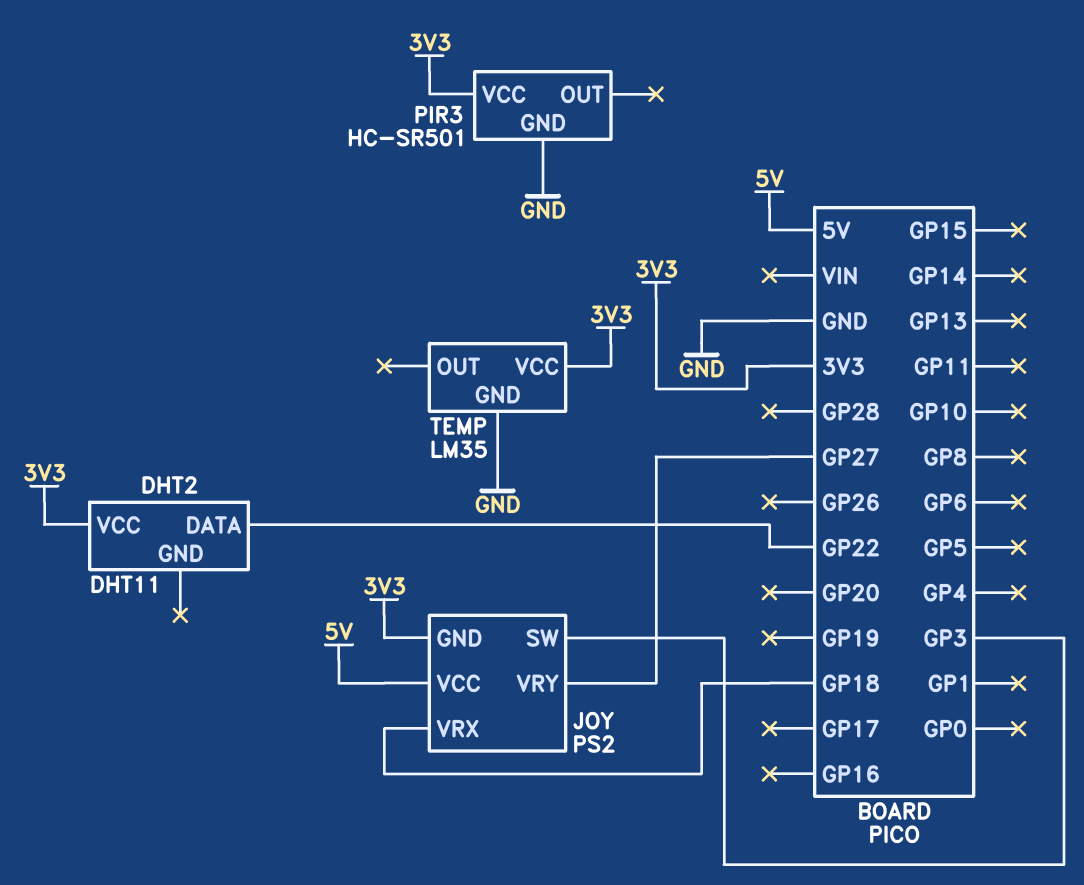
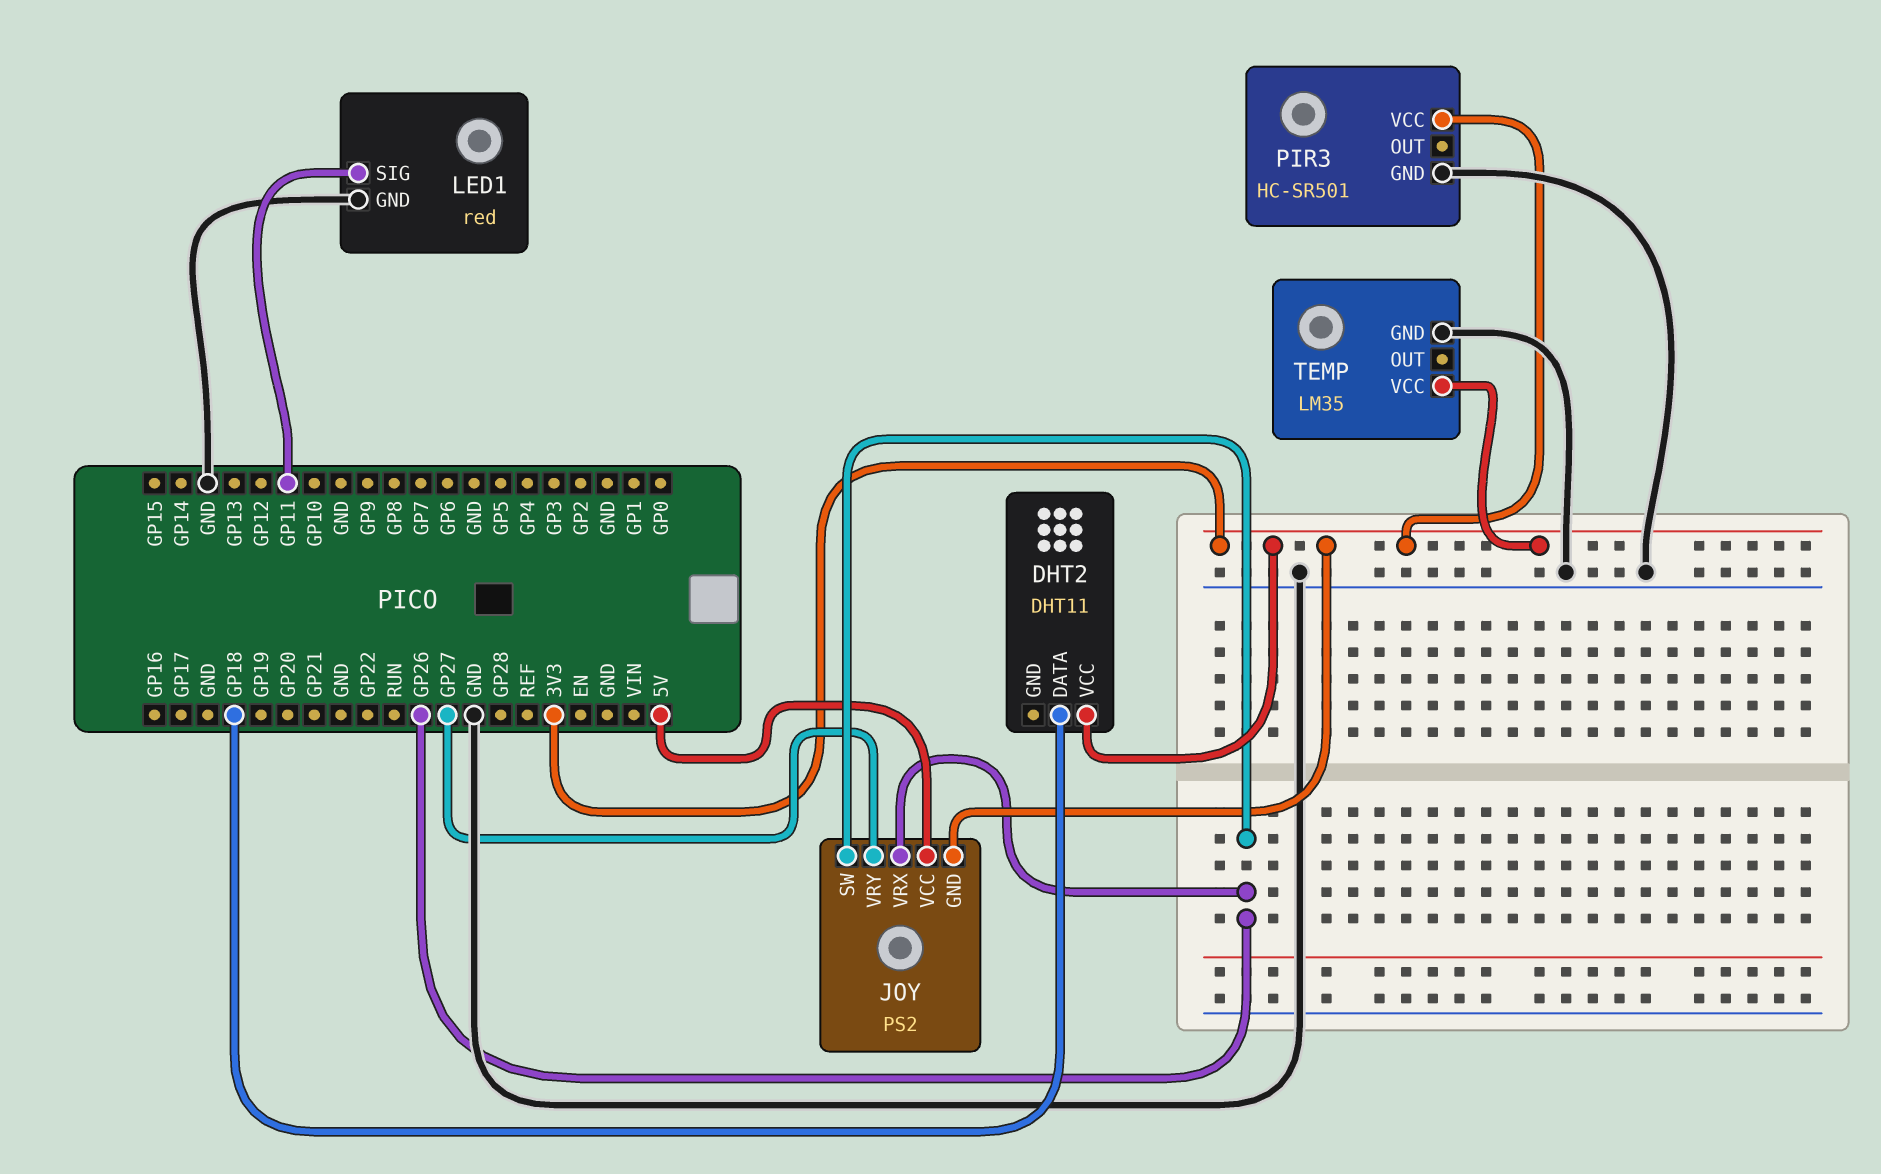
DHT2 pin DATA: GP22 -> GP18
JOY pin SW: GP3 -> GP26
JOY pin VRX: GP18 -> GP26
LED1: none -> red
LED1 pin GND: none -> GND
LED1 pin SIG: none -> GP11

